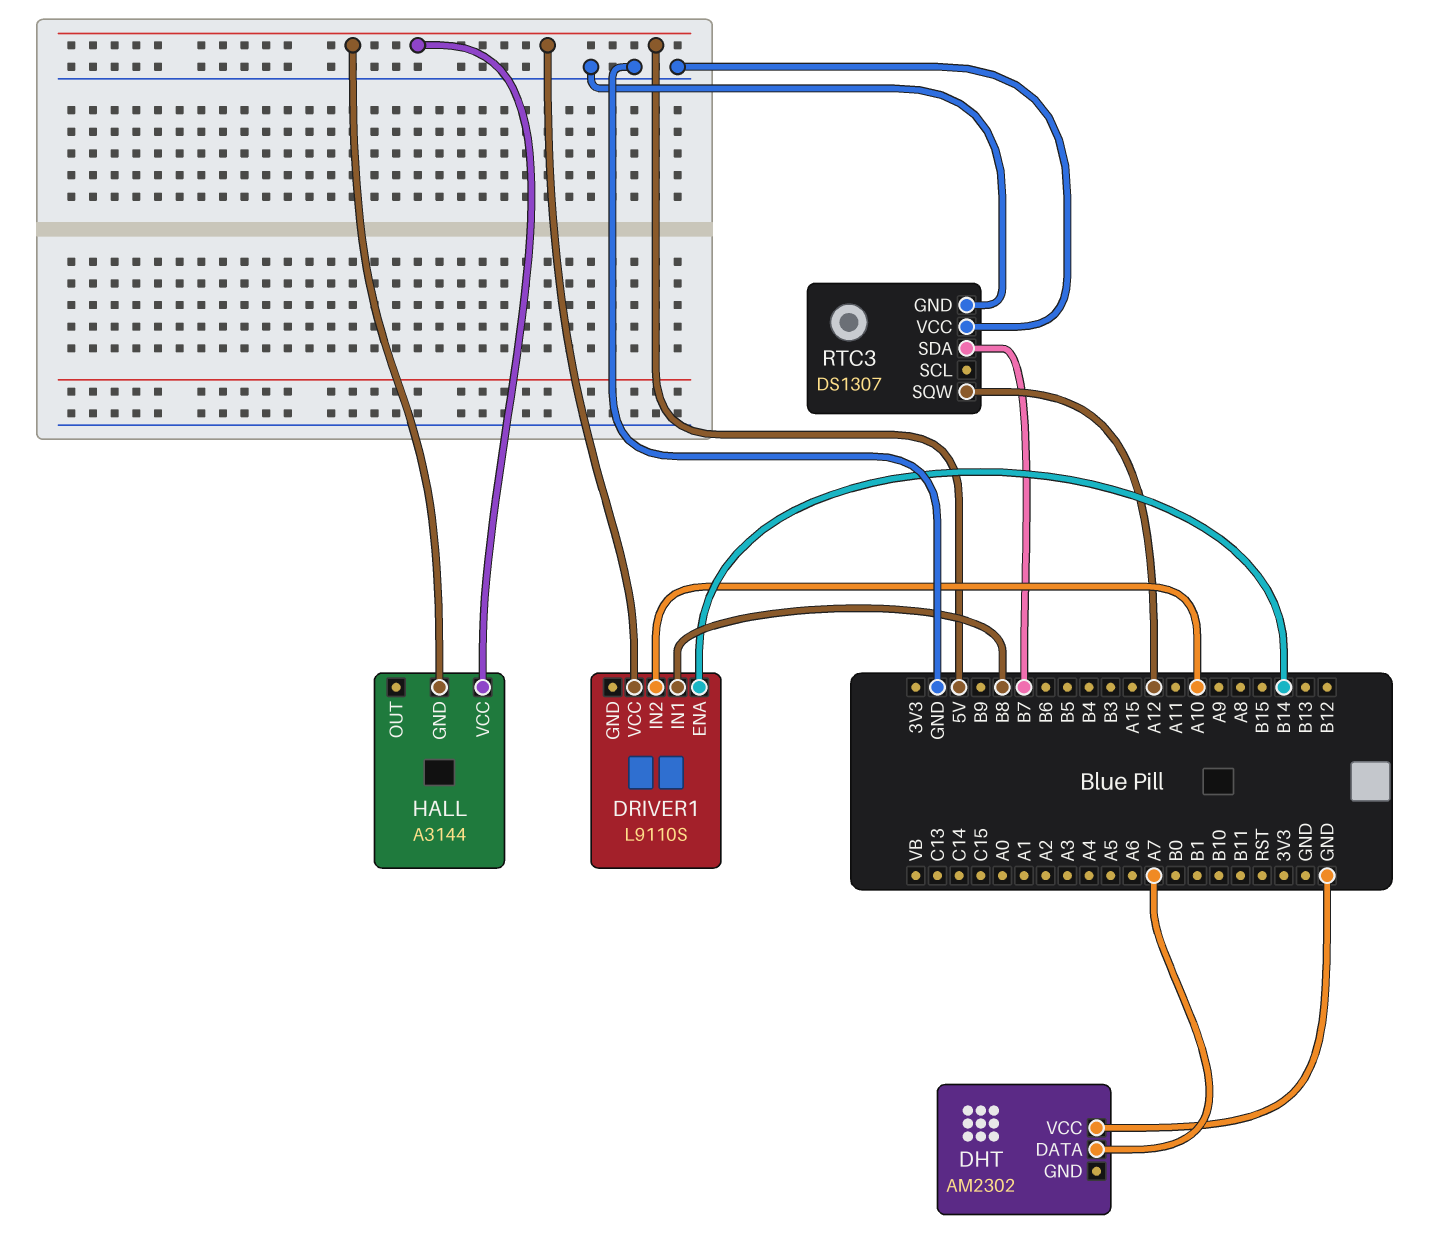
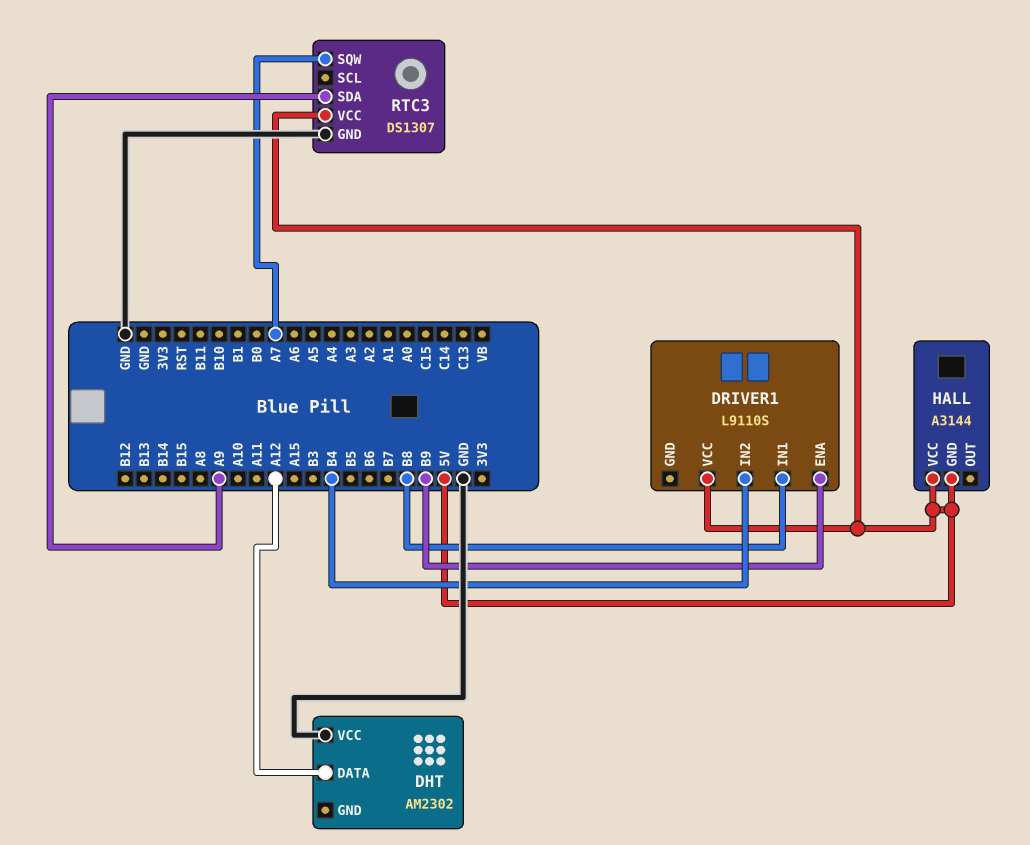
DHT pin DATA: A7 -> A12
DRIVER1 pin ENA: B14 -> B9
DRIVER1 pin IN2: A10 -> B4
RTC3 pin SDA: B7 -> A9
RTC3 pin SQW: A12 -> A7
RTC3 pin VCC: GND -> 5V

